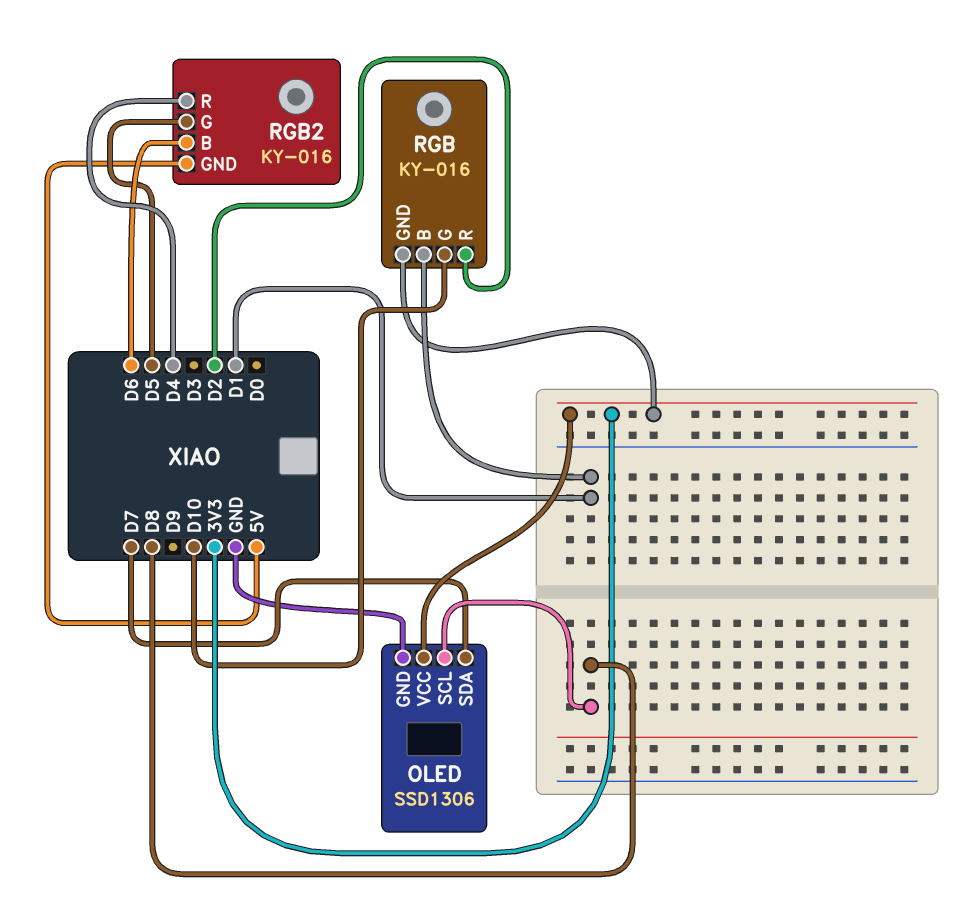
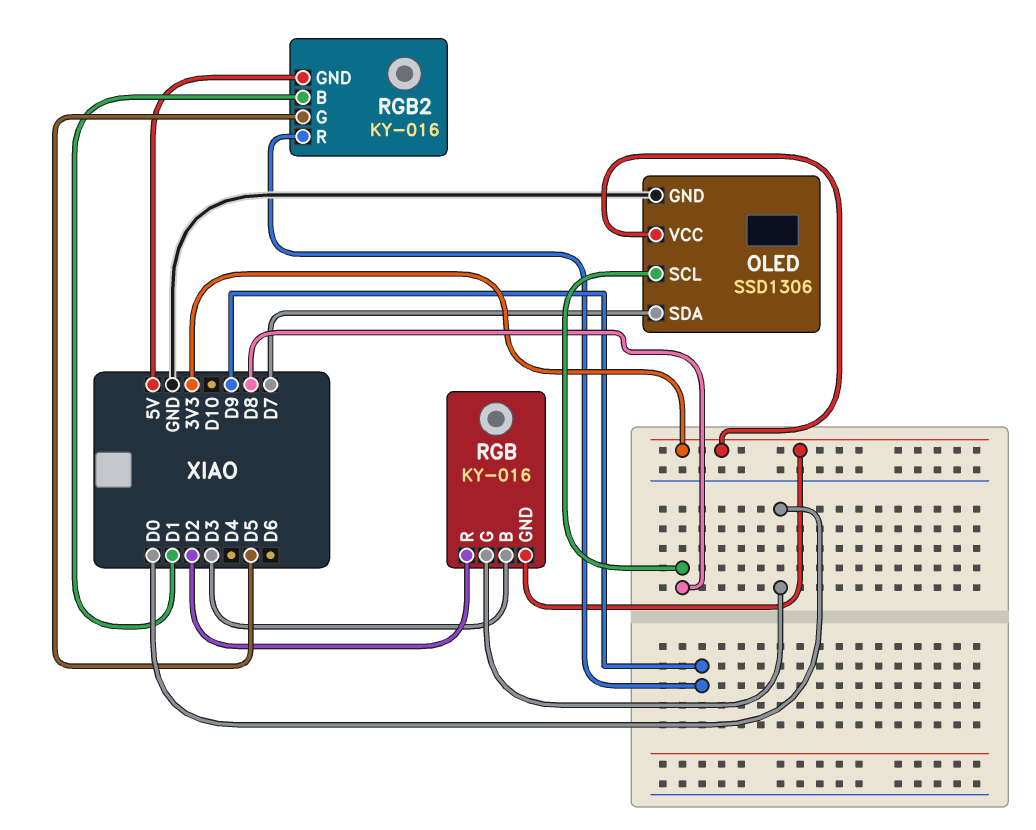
RGB pin B: D1 -> D3
RGB pin G: D10 -> D0
RGB2 pin B: D6 -> D1
RGB2 pin R: D4 -> D9

